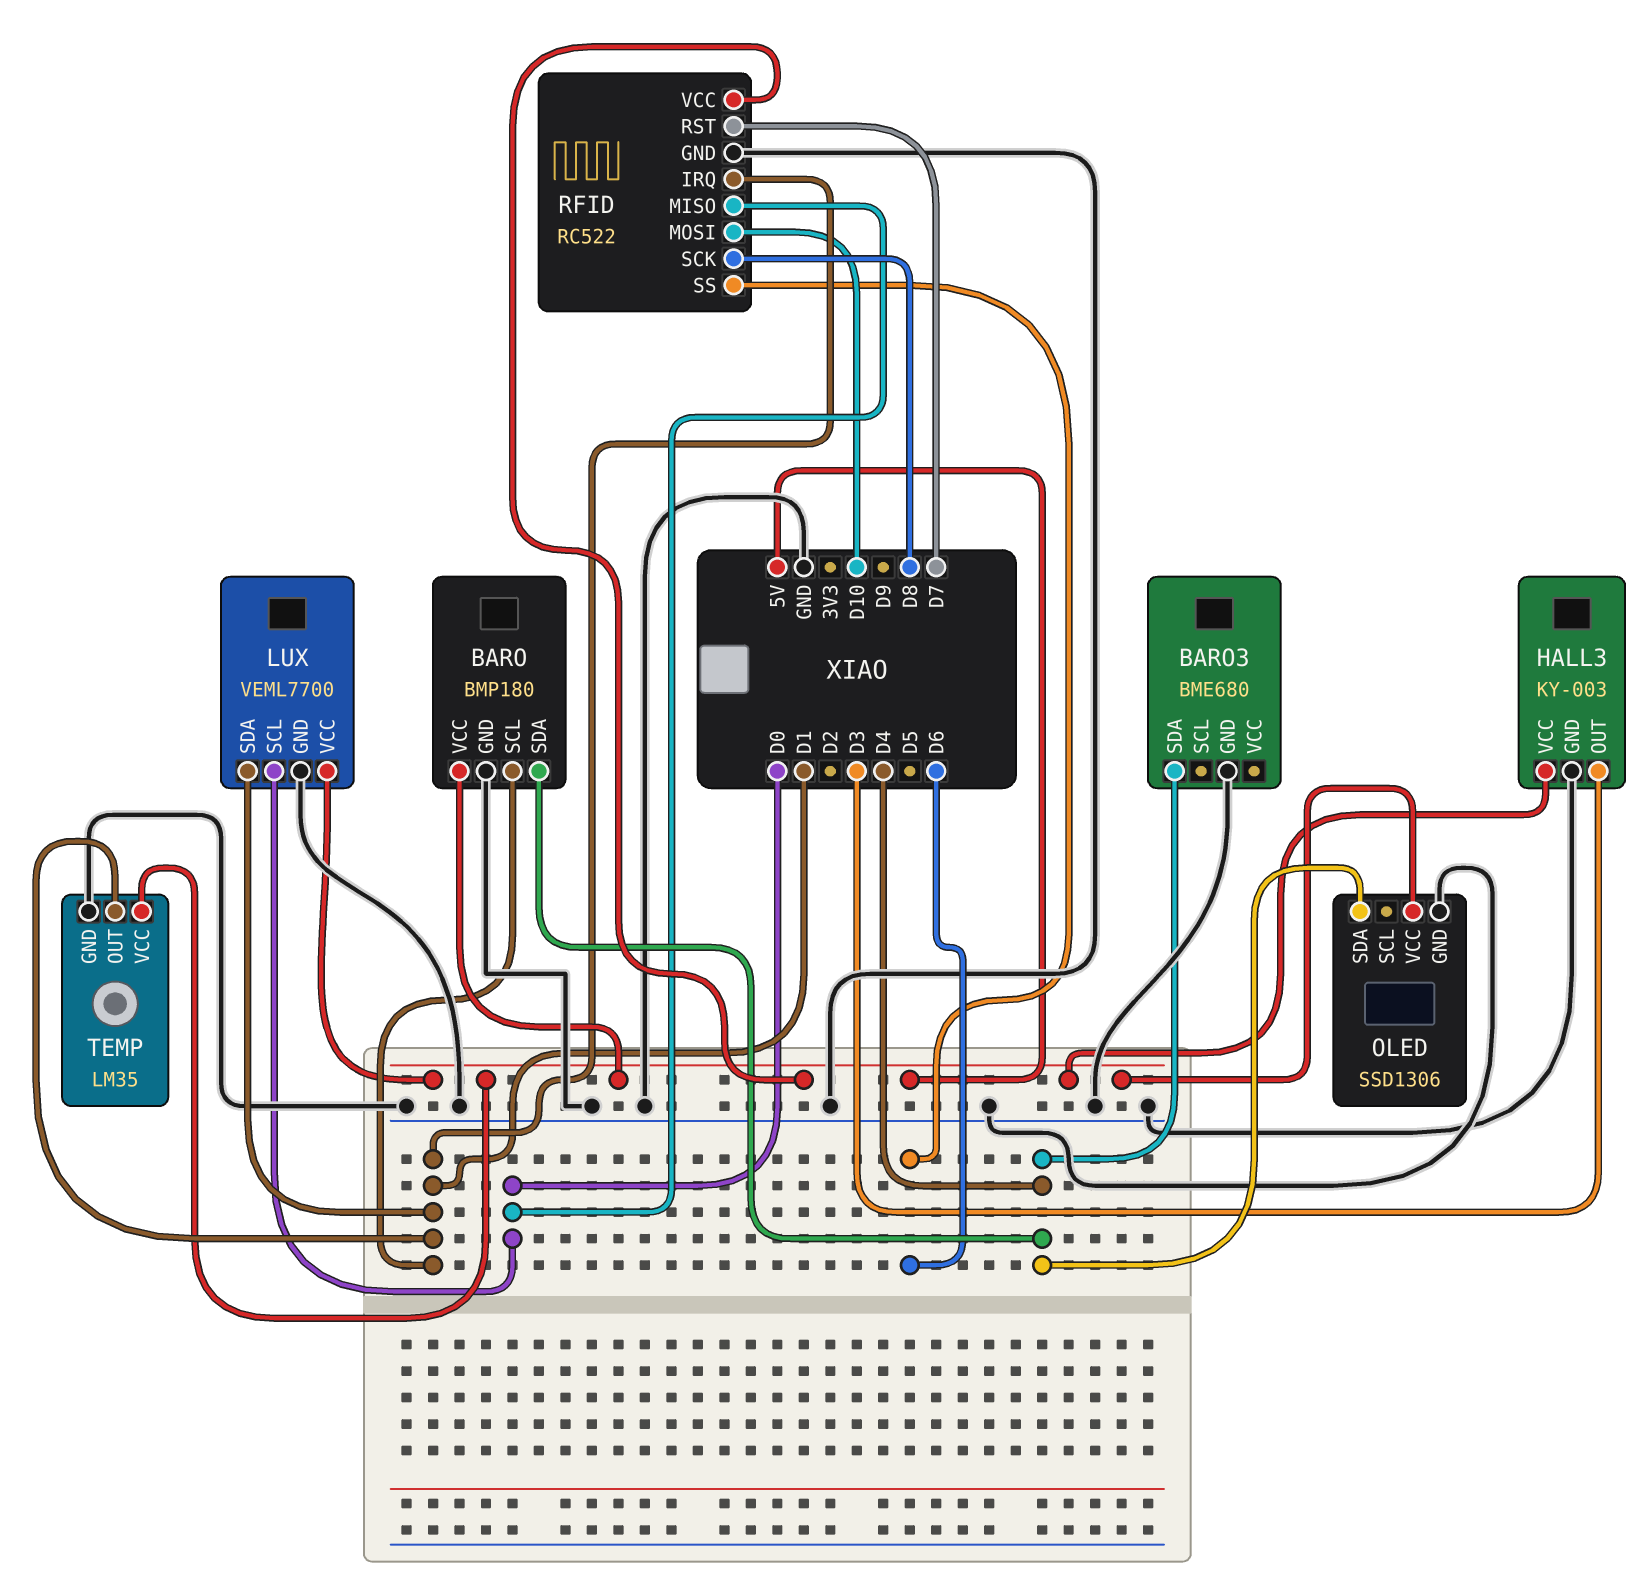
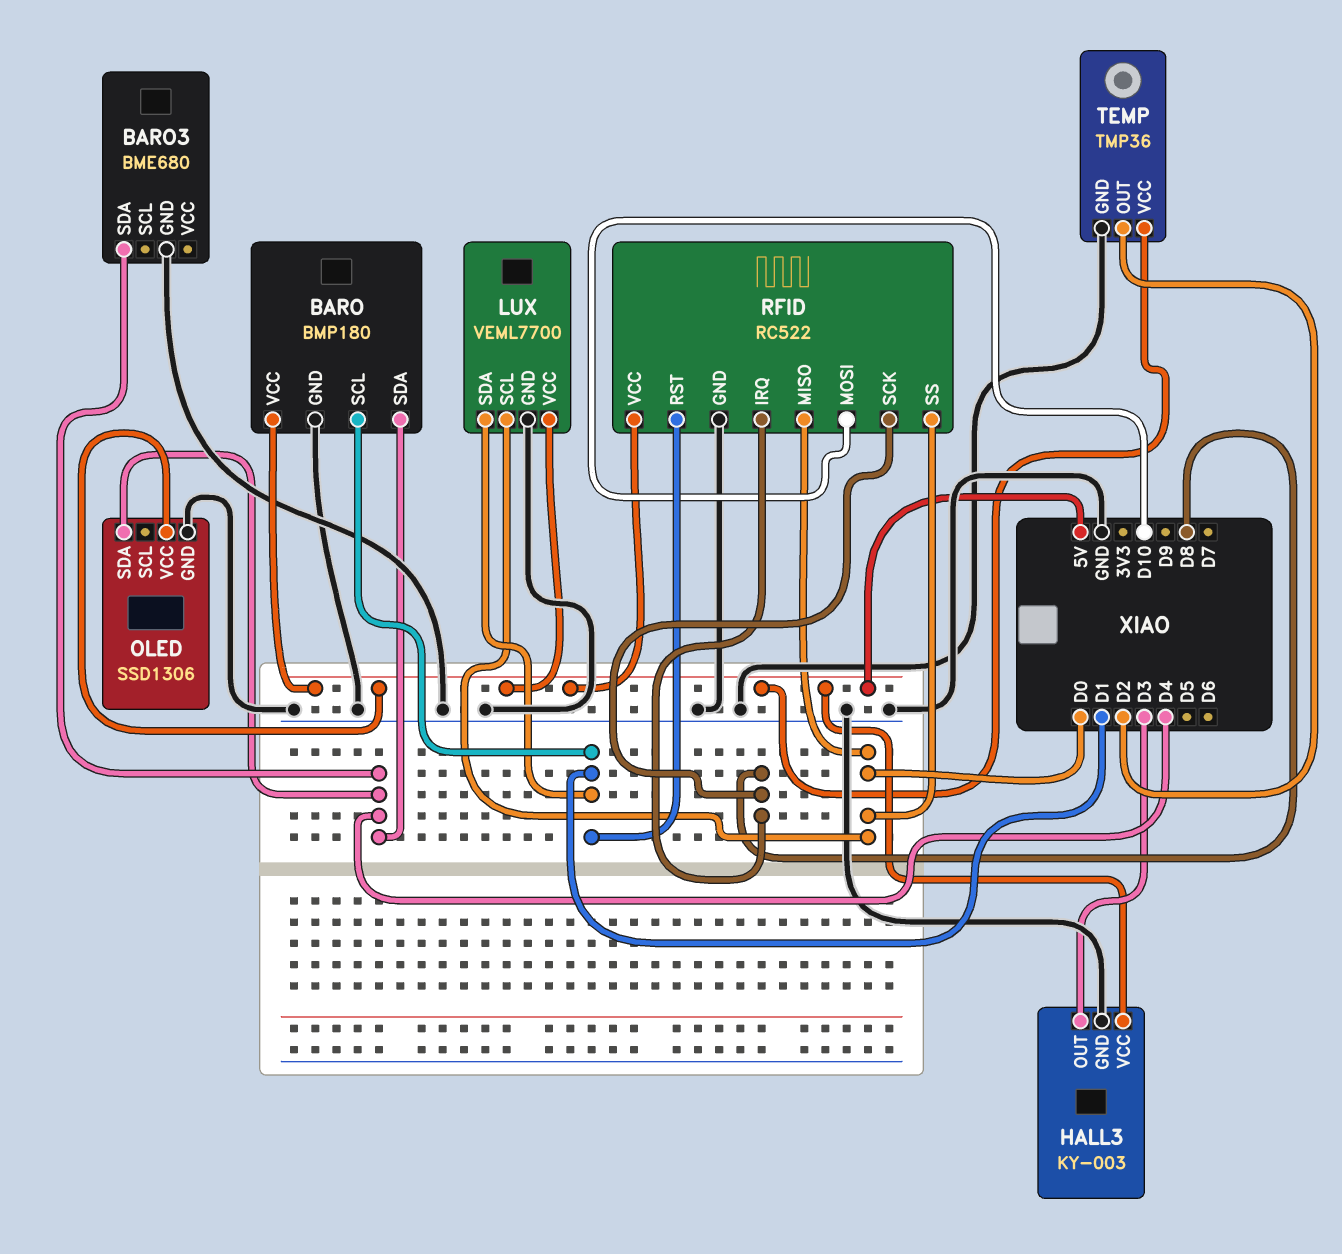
RFID pin IRQ: D1 -> D8
RFID pin RST: D7 -> D1
RFID pin SS: D6 -> D0
TEMP: LM35 -> TMP36
TEMP pin OUT: D1 -> D2

